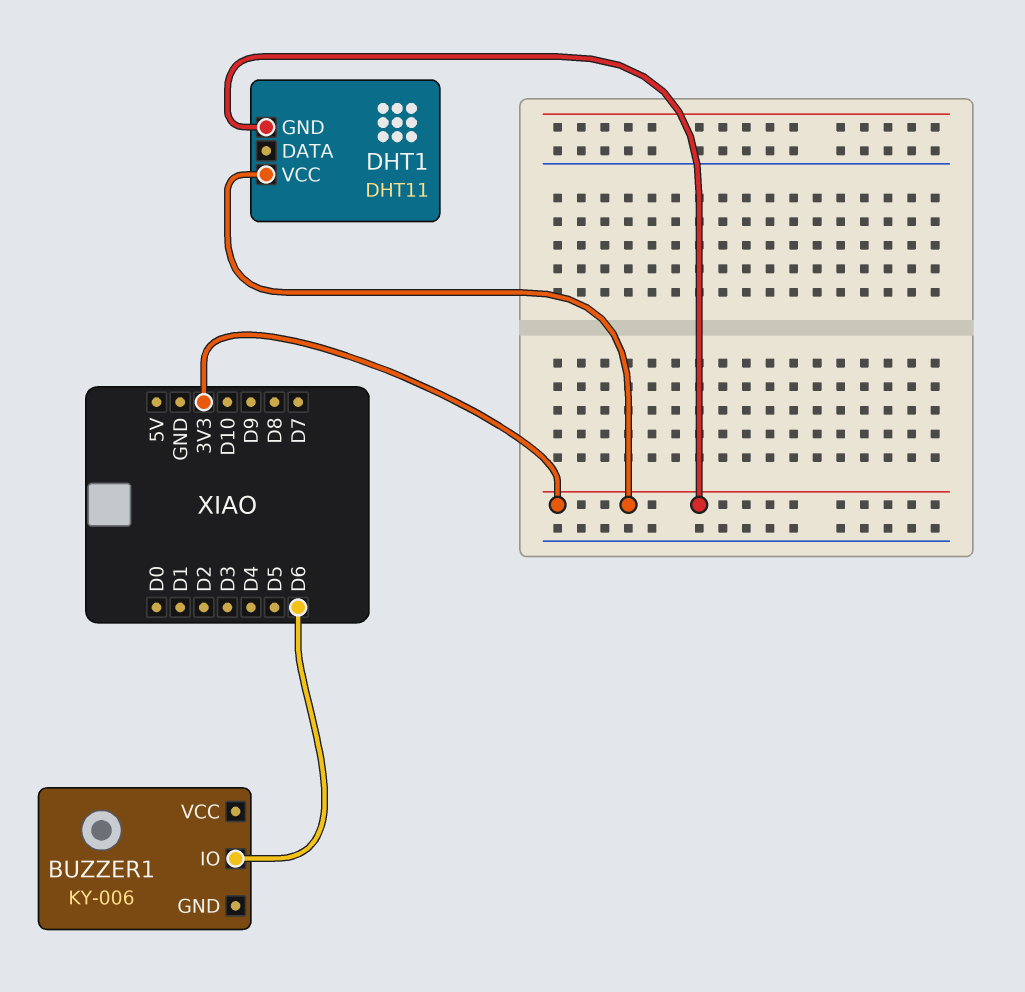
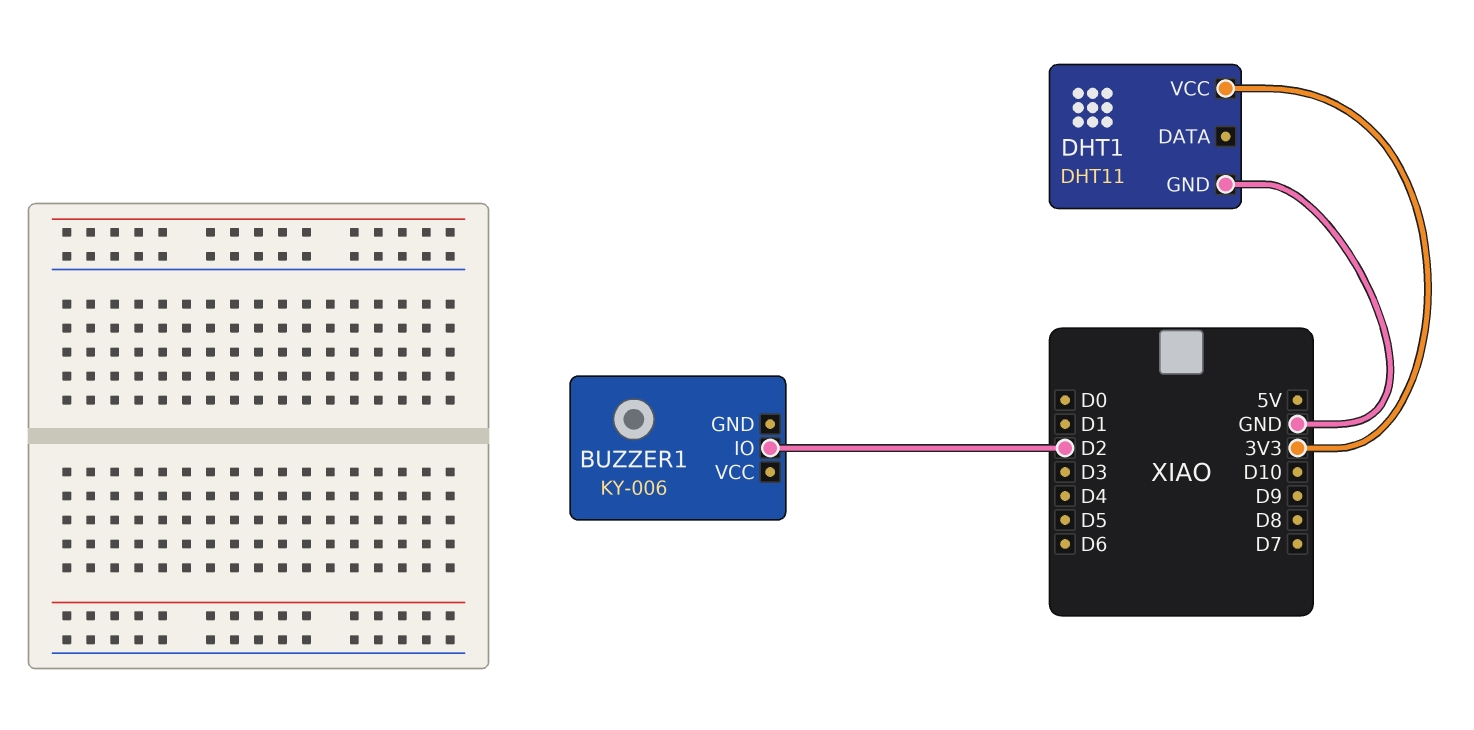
BUZZER1 pin IO: D6 -> D2
DHT1 pin GND: 3V3 -> GND

